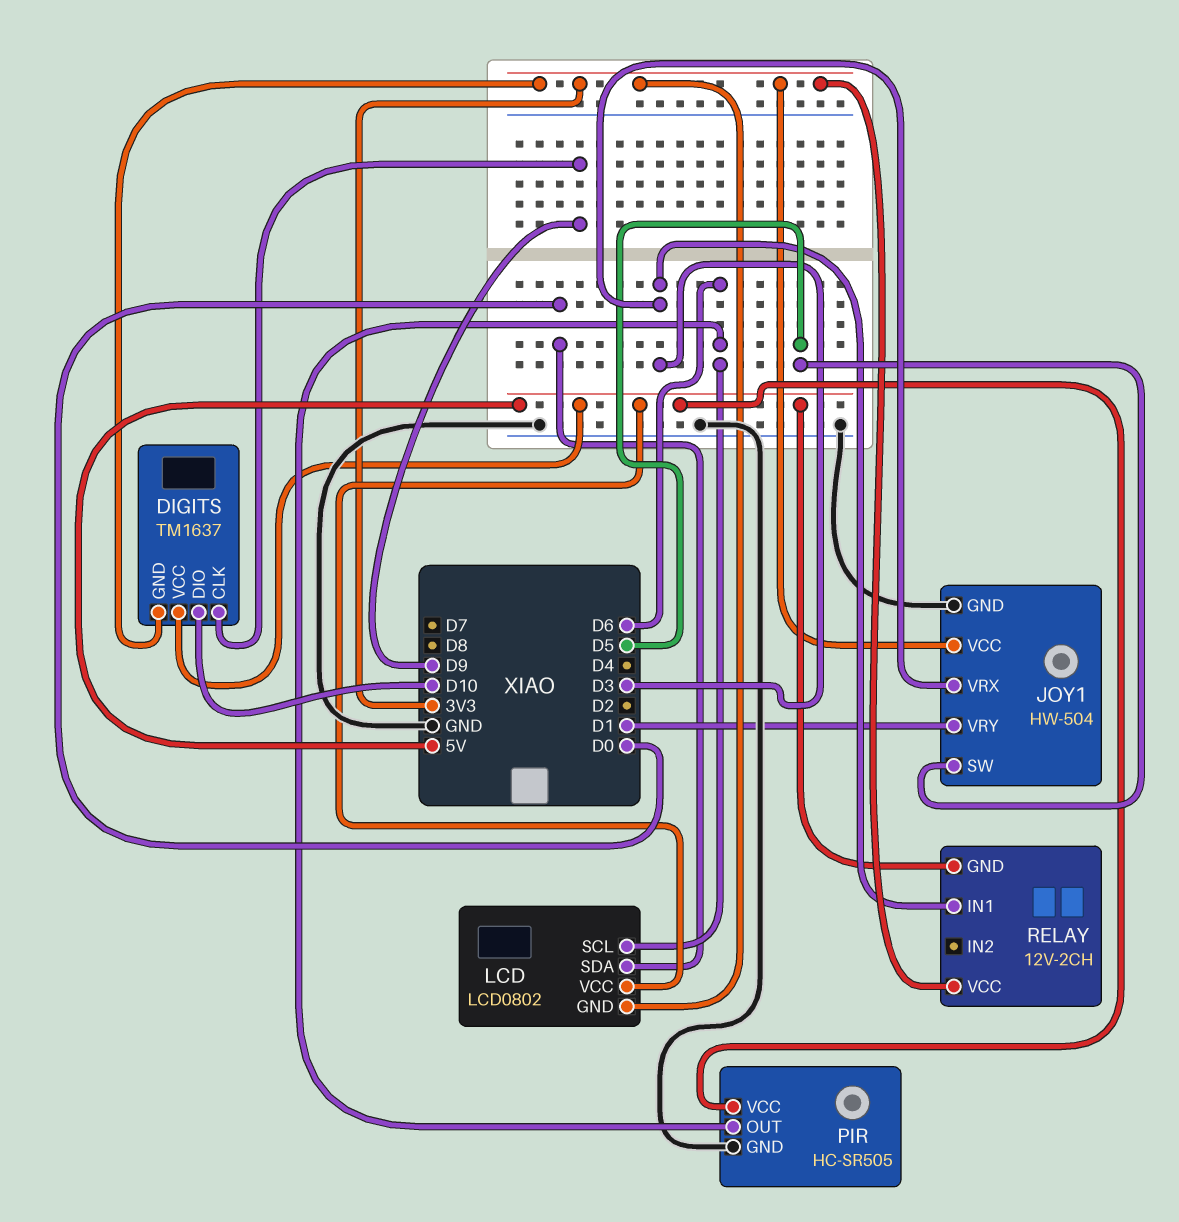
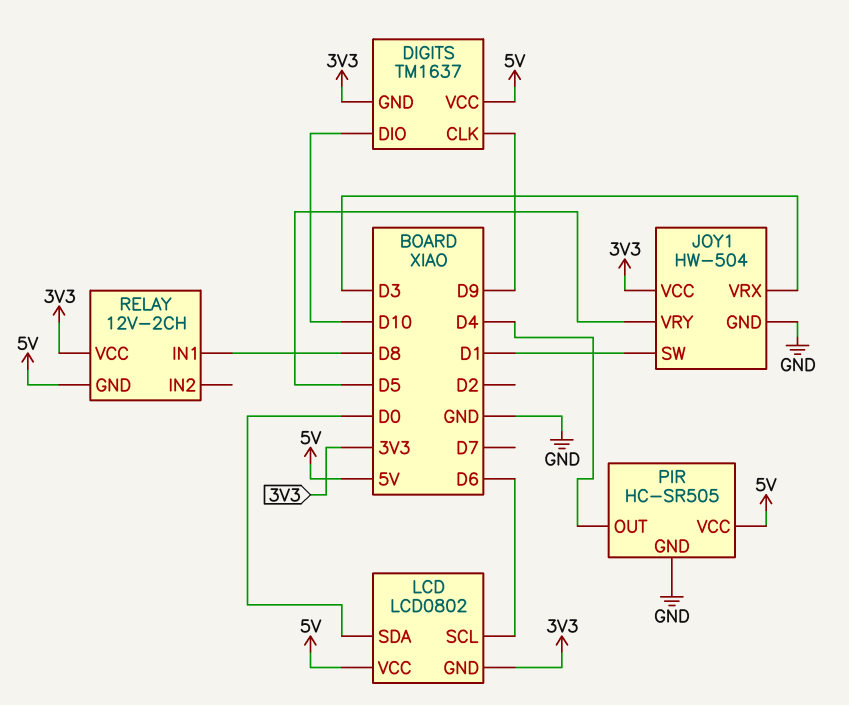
JOY1 pin SW: D5 -> D1
JOY1 pin VRY: D1 -> D5
PIR pin OUT: D6 -> D4
RELAY pin IN1: D3 -> D8

